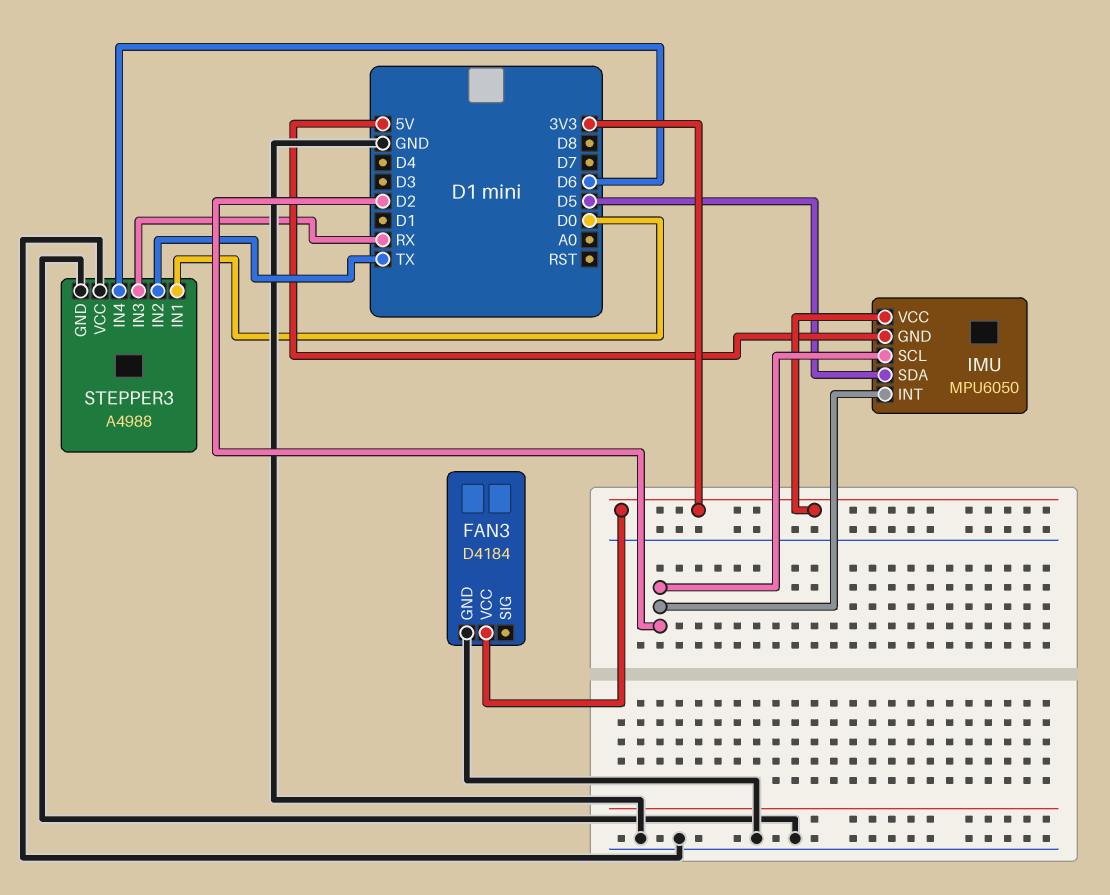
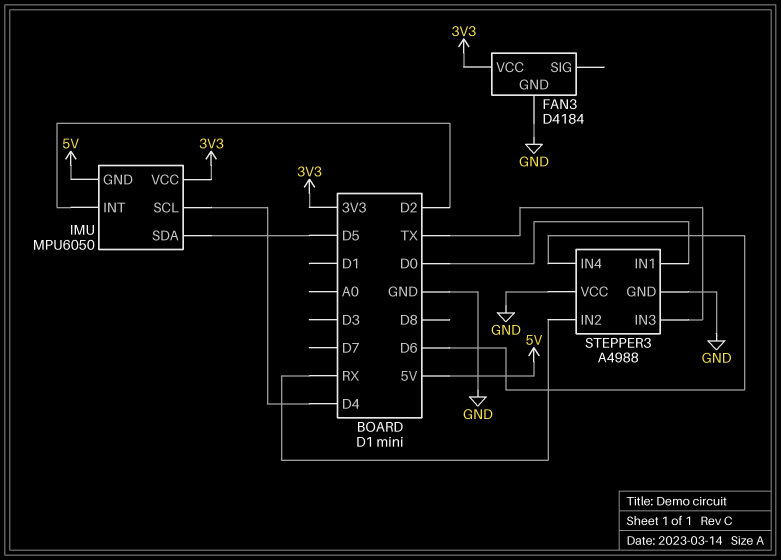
IMU pin SCL: D2 -> D4
STEPPER3 pin IN2: TX -> RX
STEPPER3 pin IN3: RX -> TX

